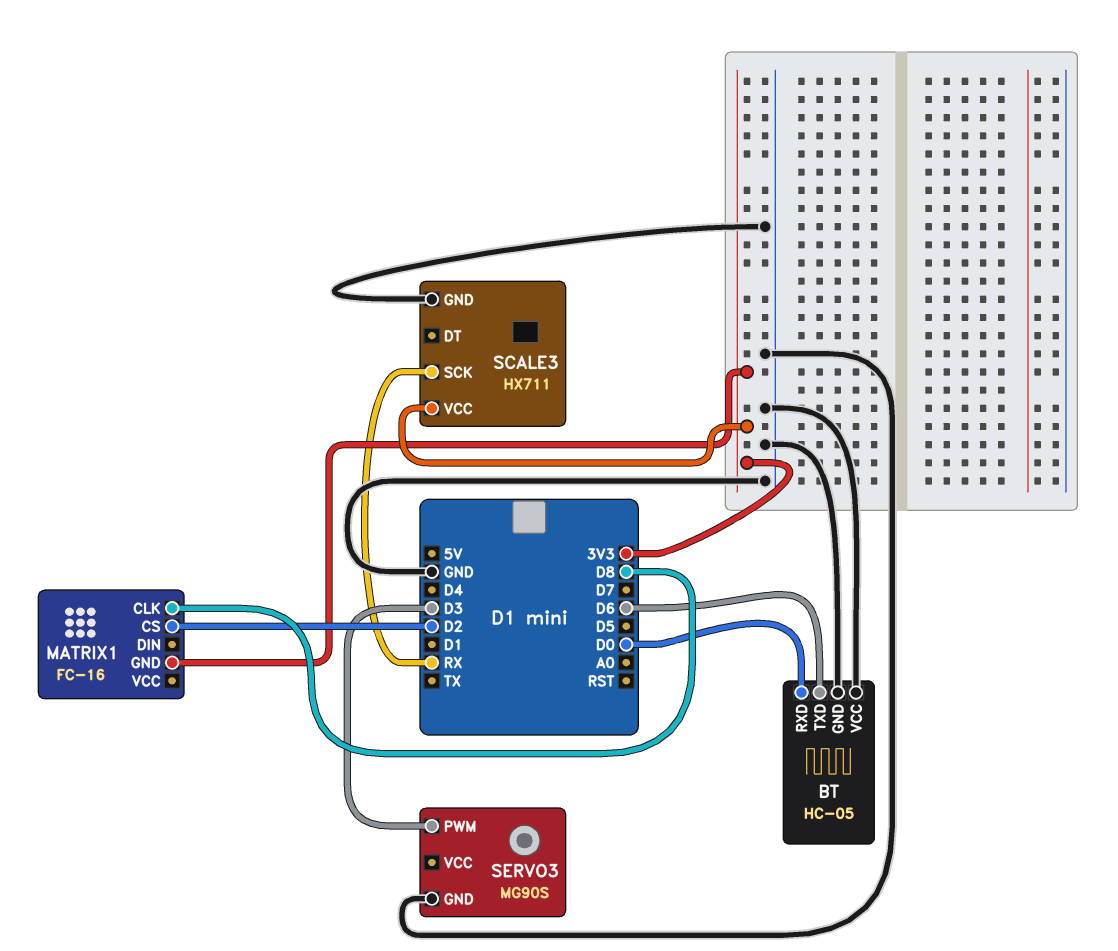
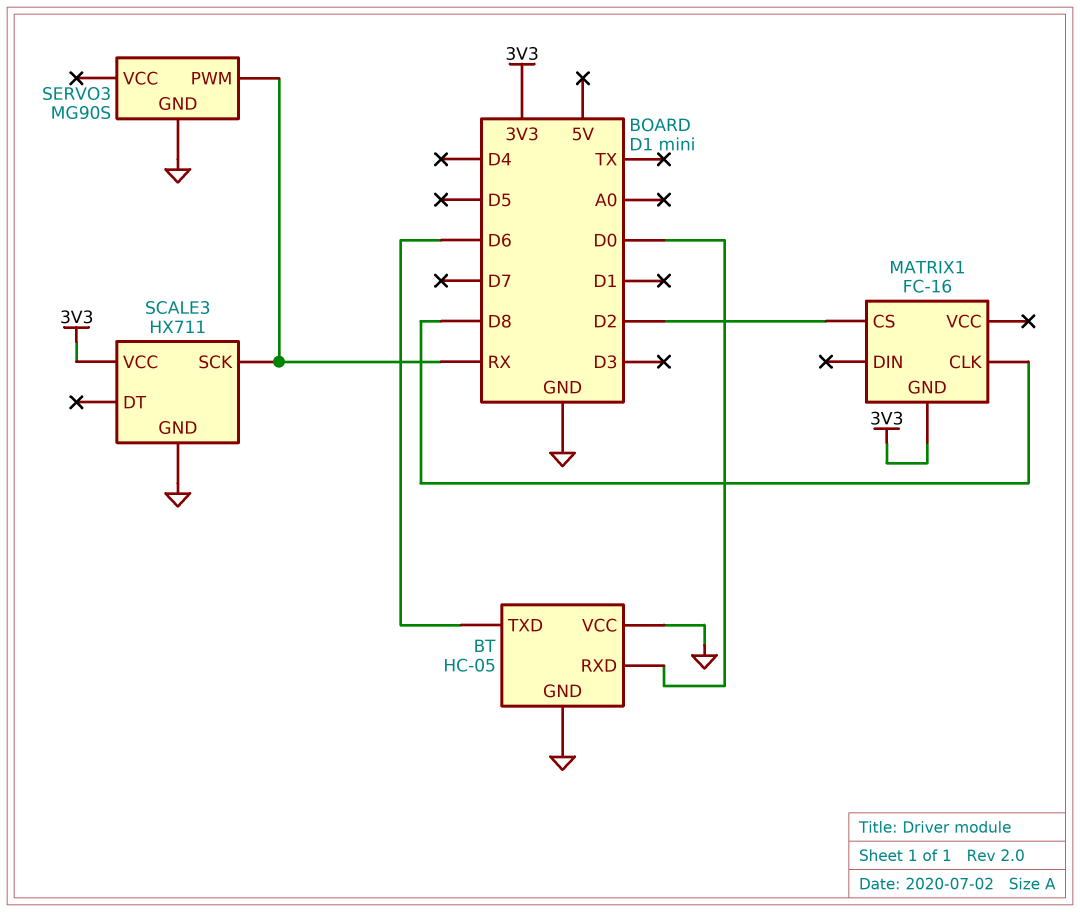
SERVO3 pin PWM: D3 -> RX

